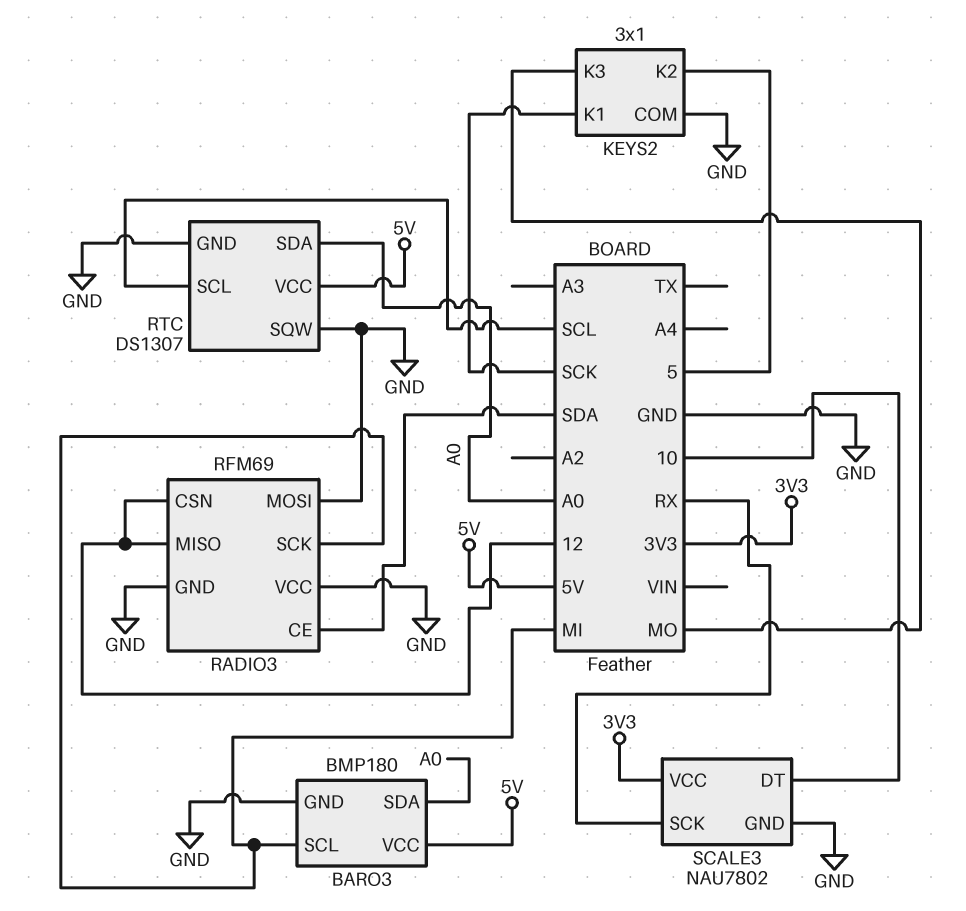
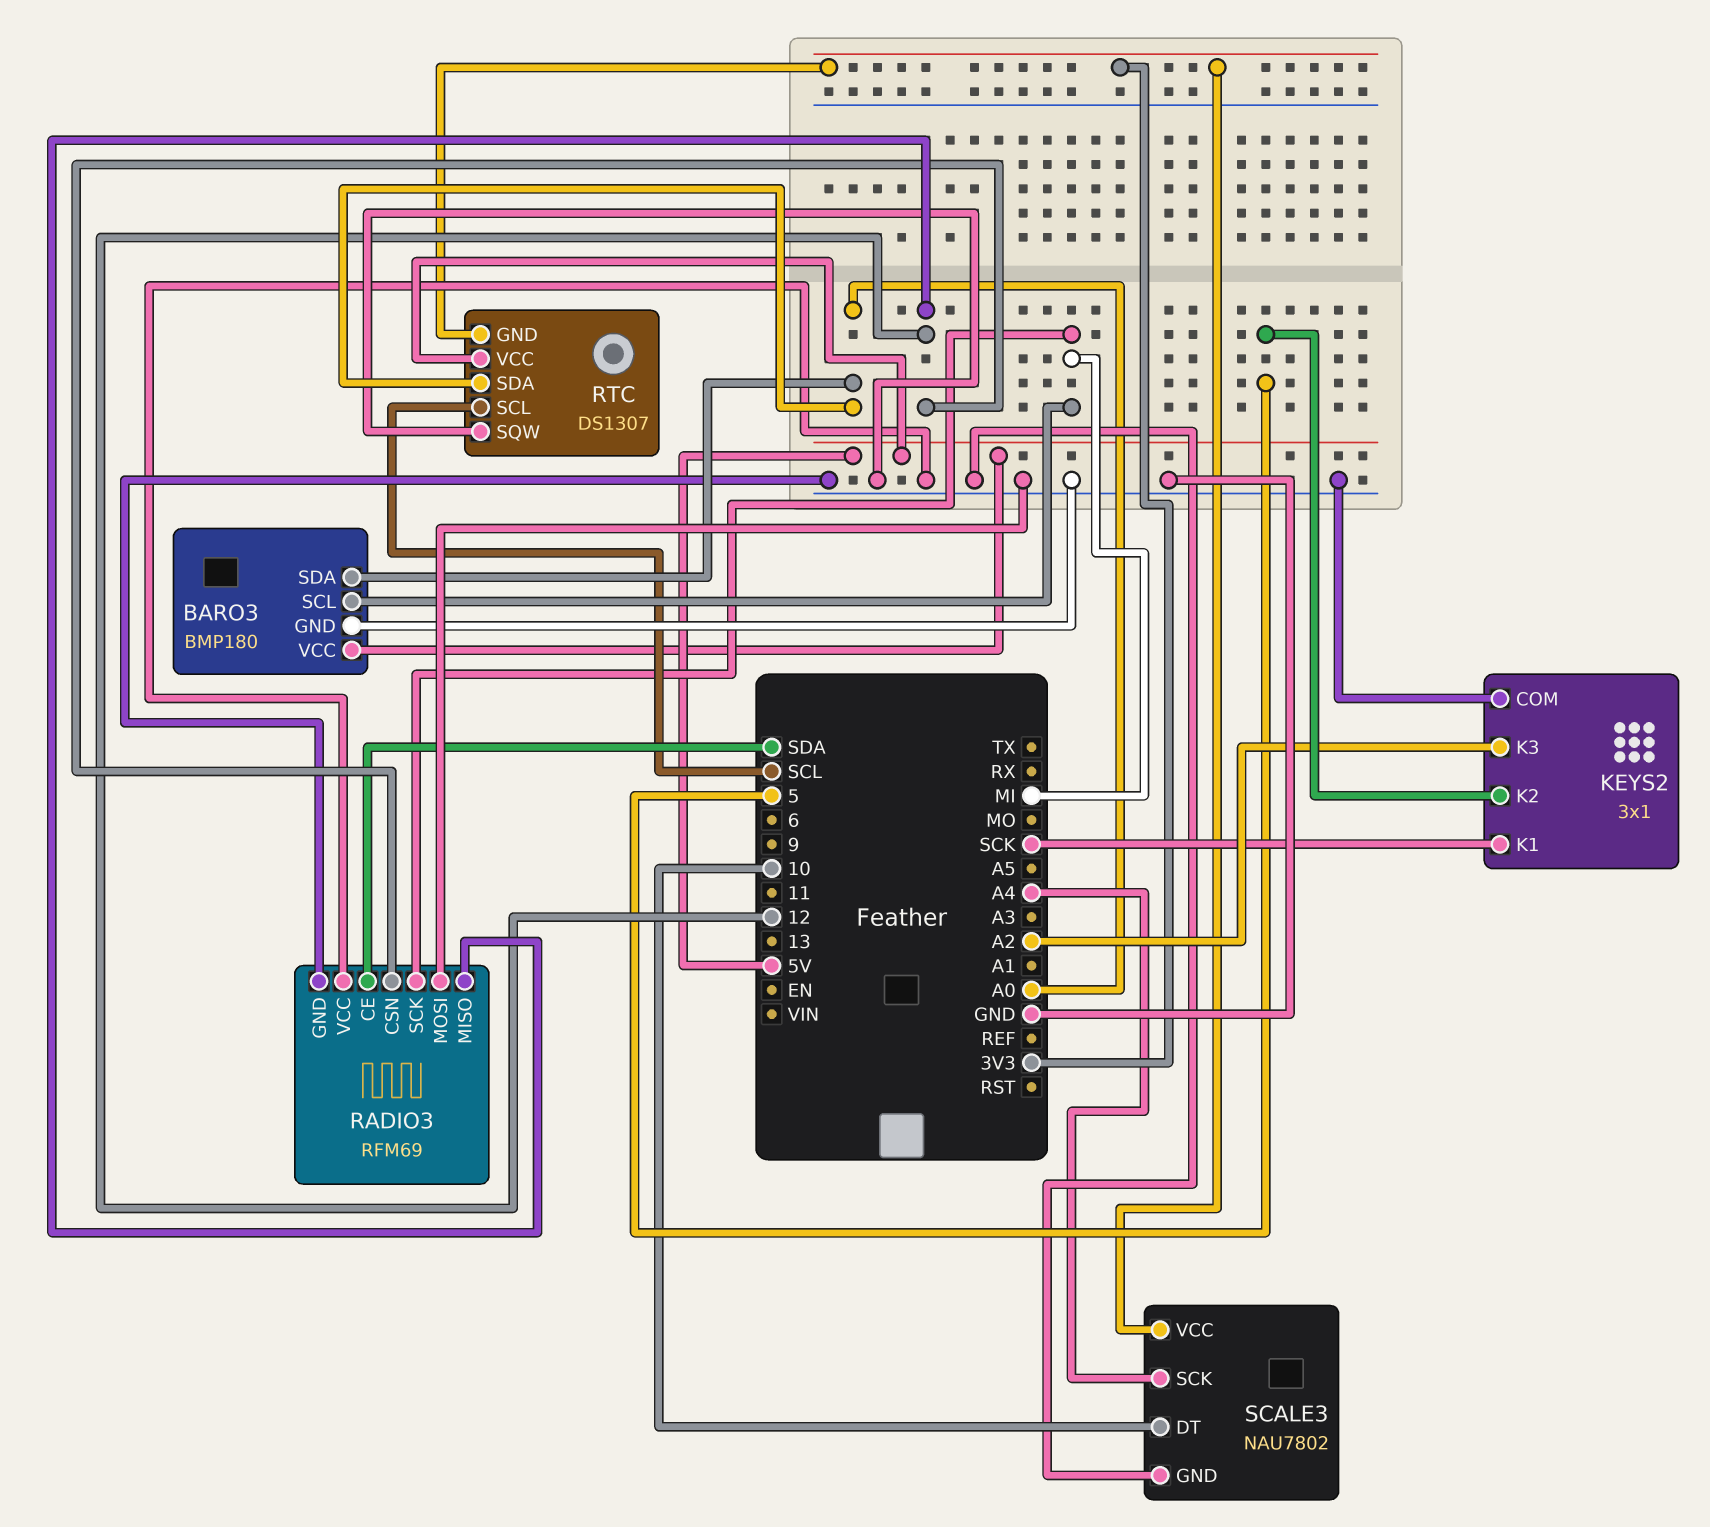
KEYS2 pin K3: MO -> A2
RTC pin GND: GND -> 3V3
SCALE3 pin SCK: RX -> A4

